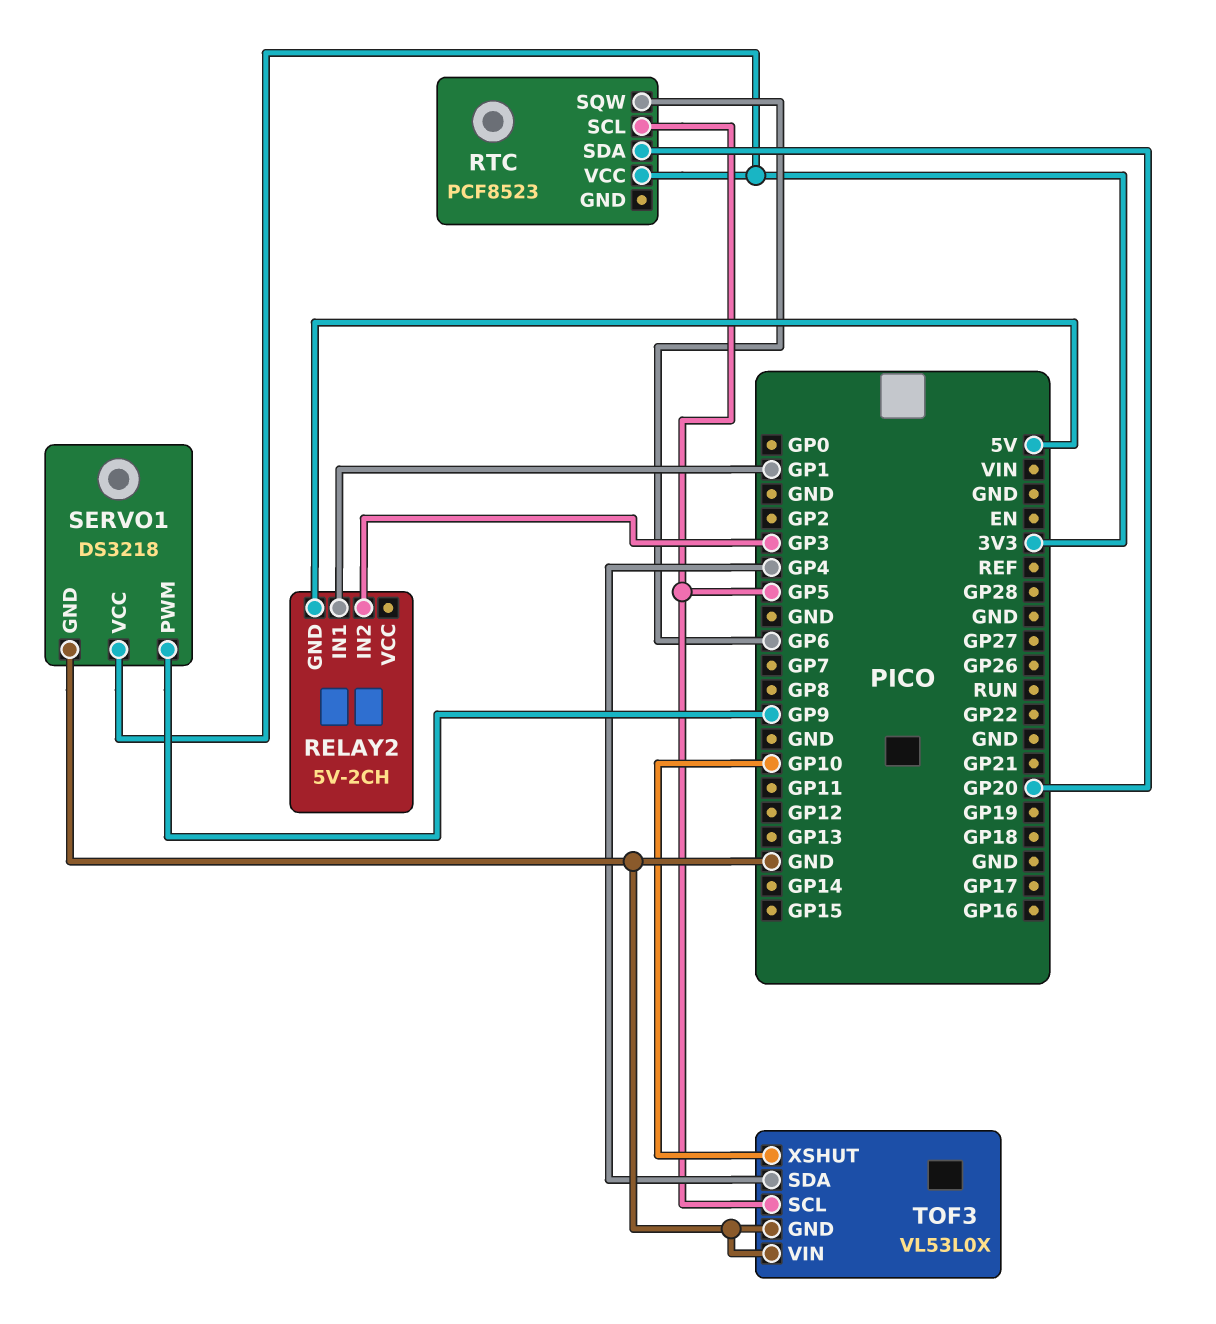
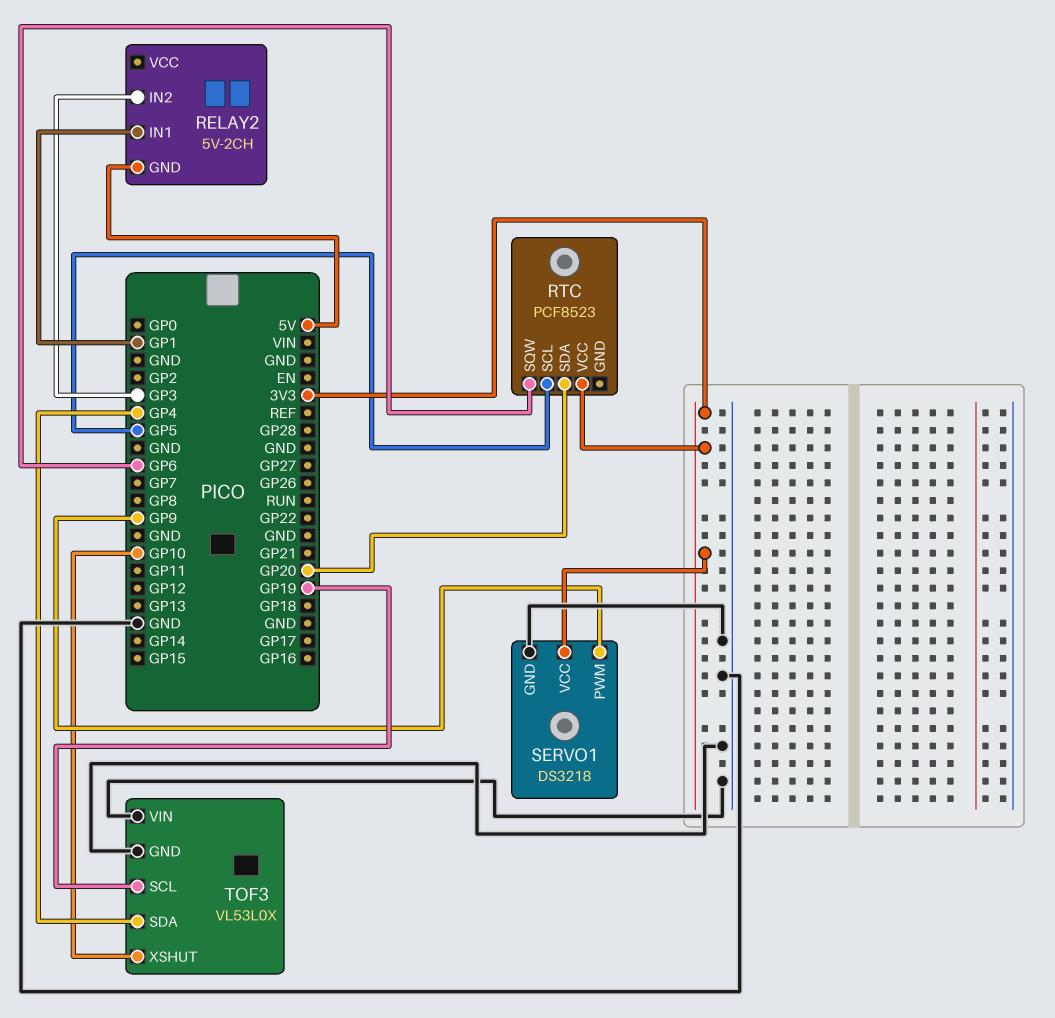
TOF3 pin SCL: GP5 -> GP19

